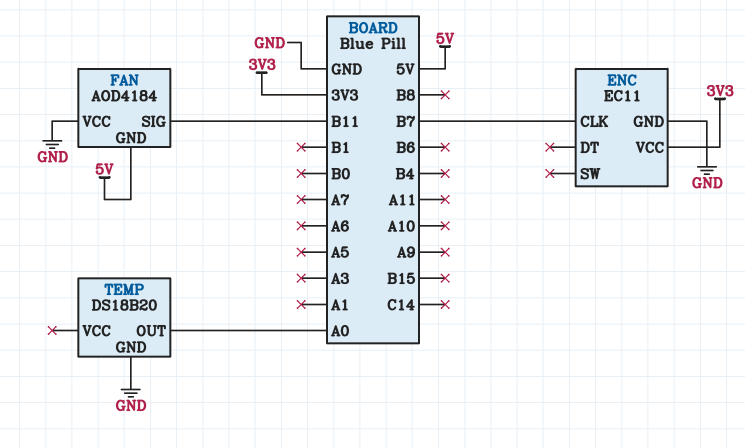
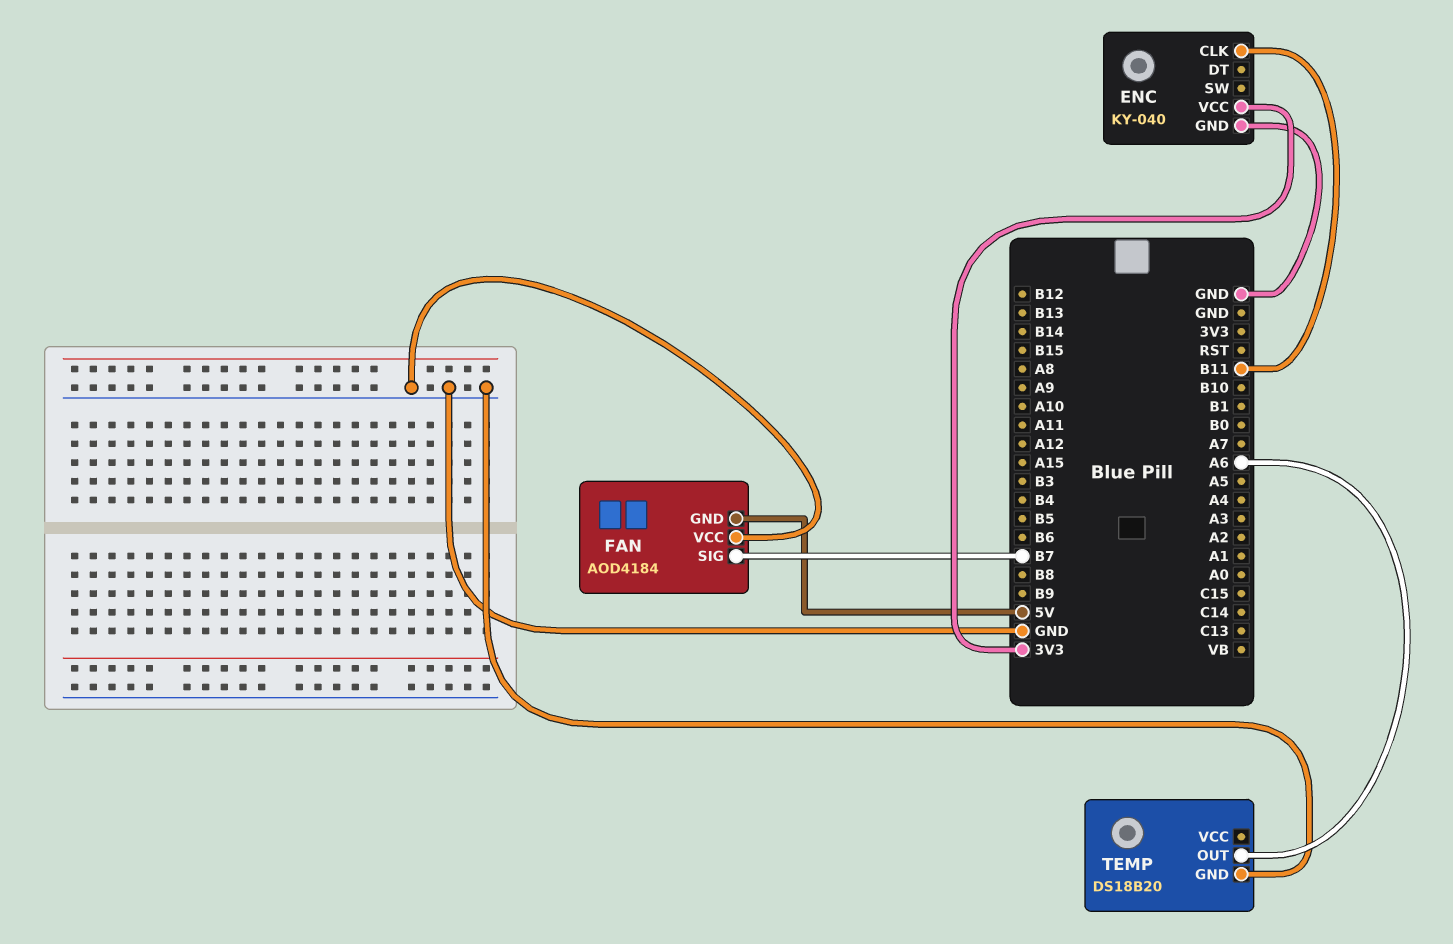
ENC: EC11 -> KY-040
ENC pin CLK: B7 -> B11
FAN pin SIG: B11 -> B7
TEMP pin OUT: A0 -> A6

